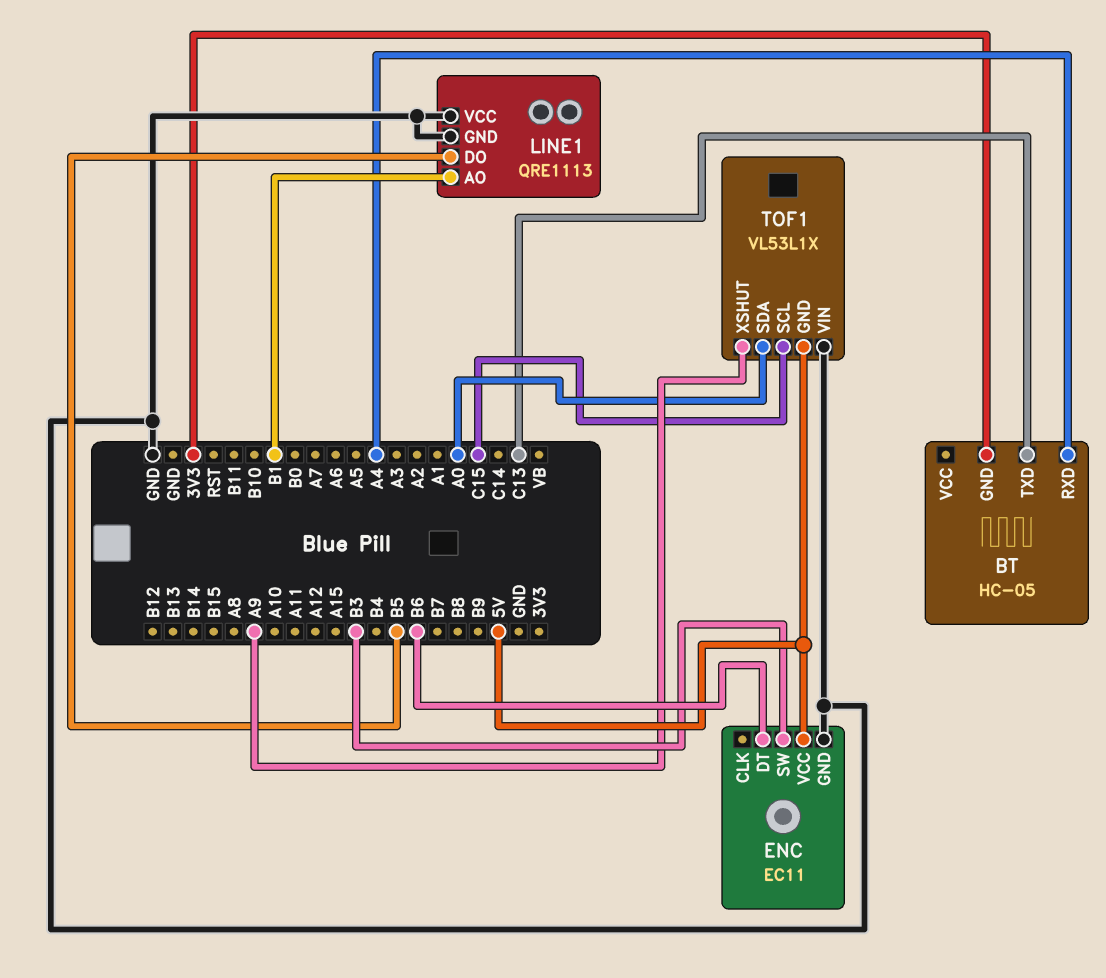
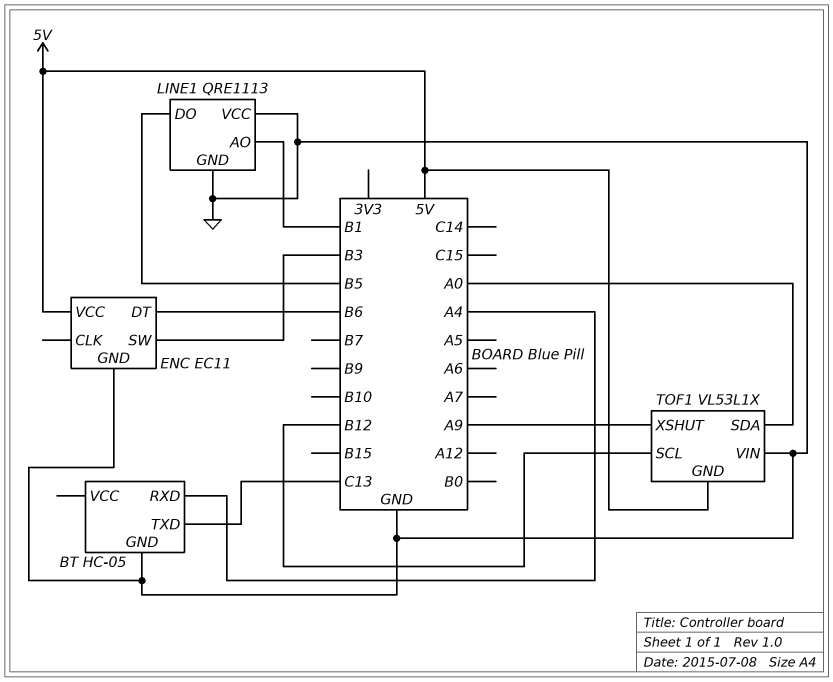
BT pin GND: 3V3 -> GND
TOF1 pin SCL: C15 -> B12

